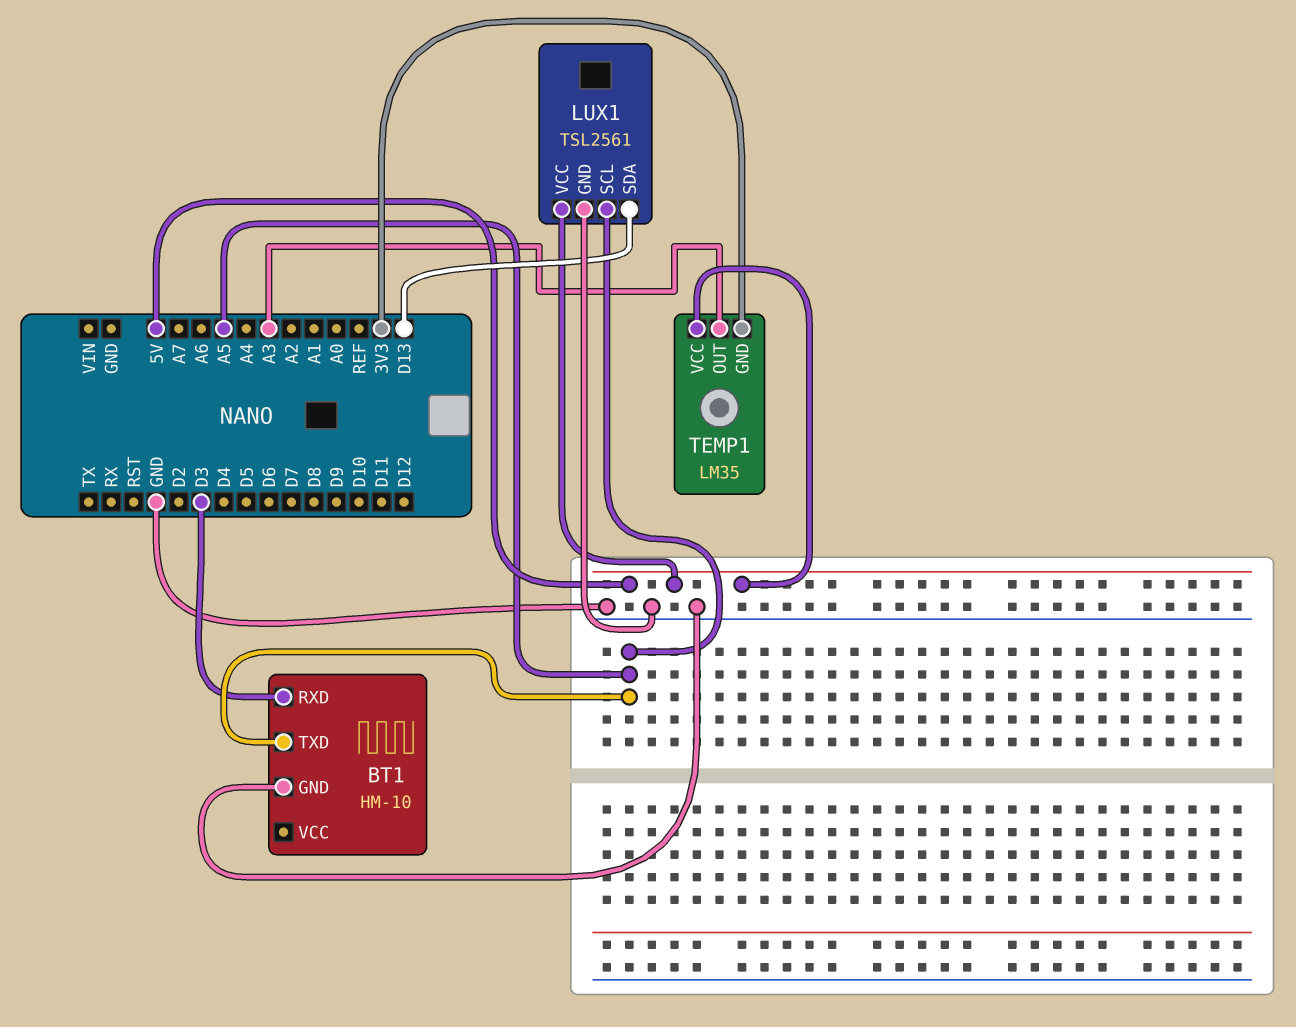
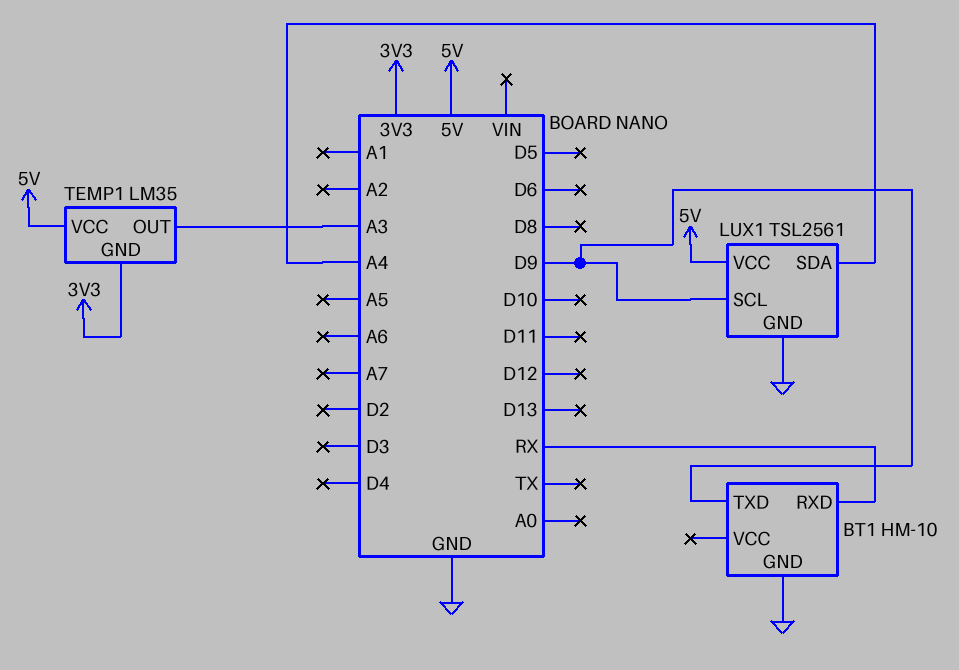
BT1 pin RXD: D3 -> RX
BT1 pin TXD: A5 -> D9
LUX1 pin SCL: A5 -> D9
LUX1 pin SDA: D13 -> A4

